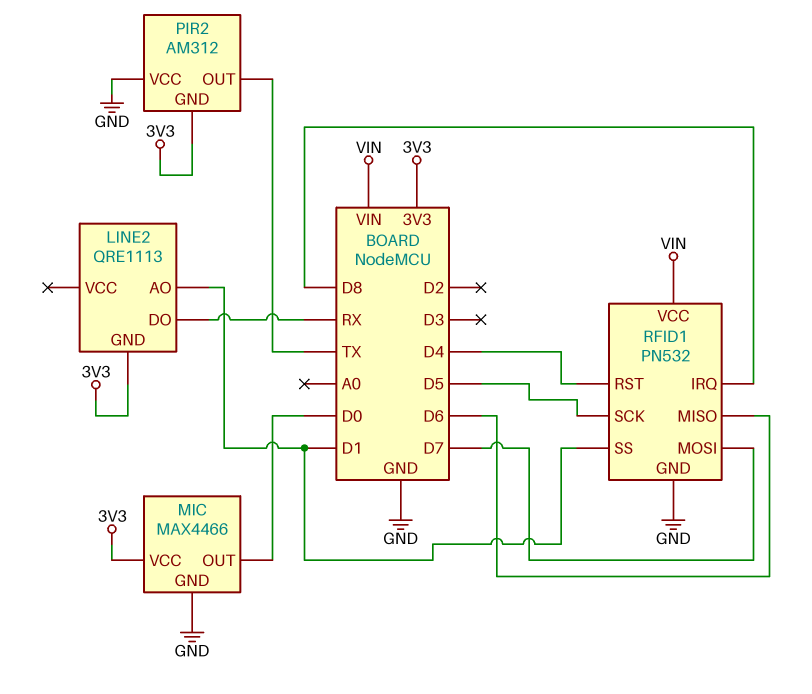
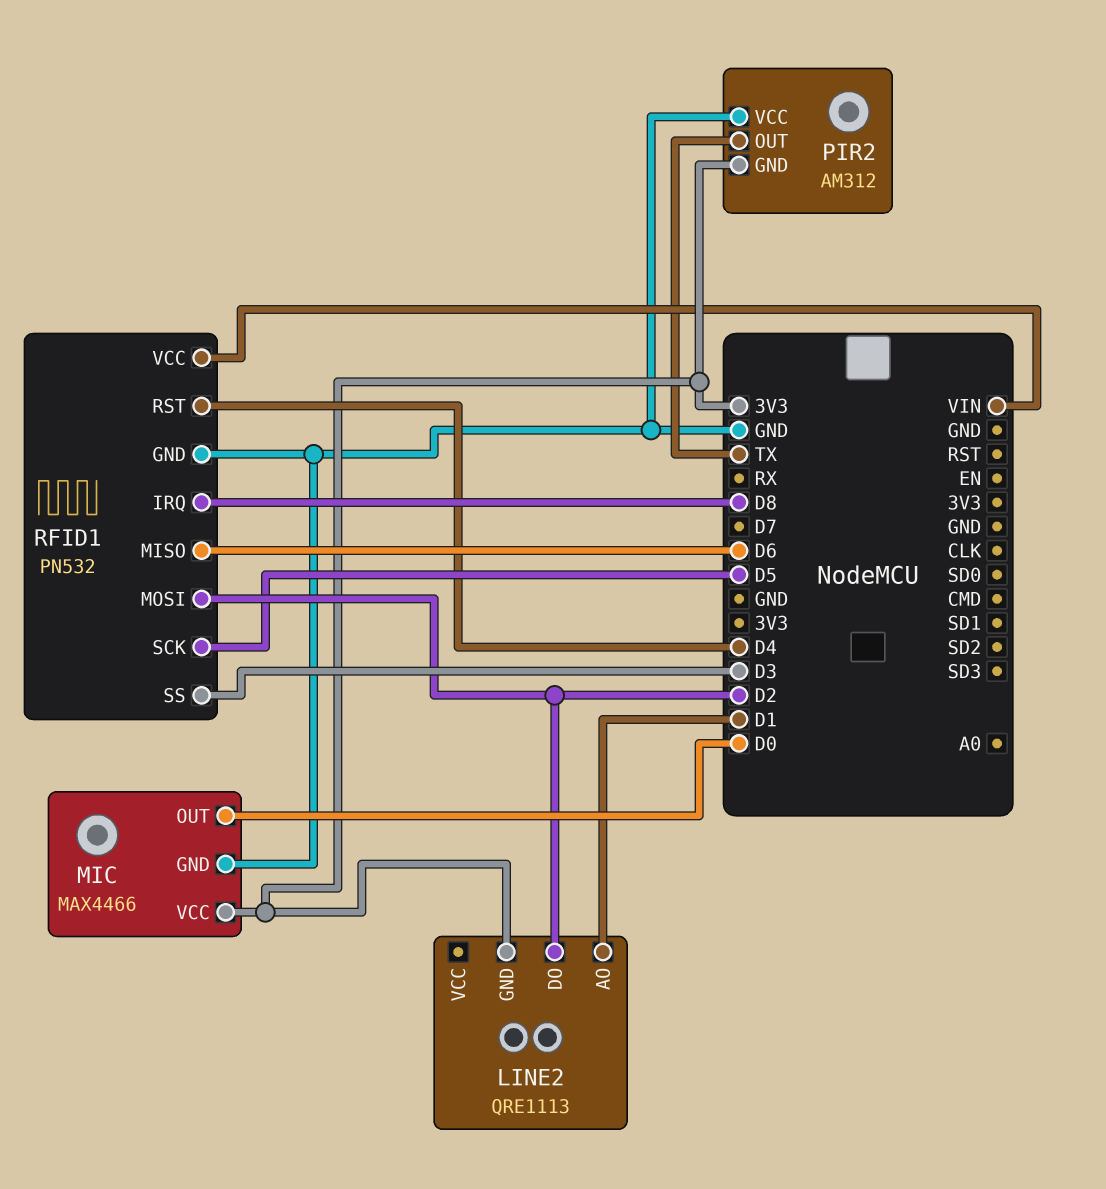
LINE2 pin DO: RX -> D2
RFID1 pin MOSI: D7 -> D2
RFID1 pin SS: D1 -> D3

